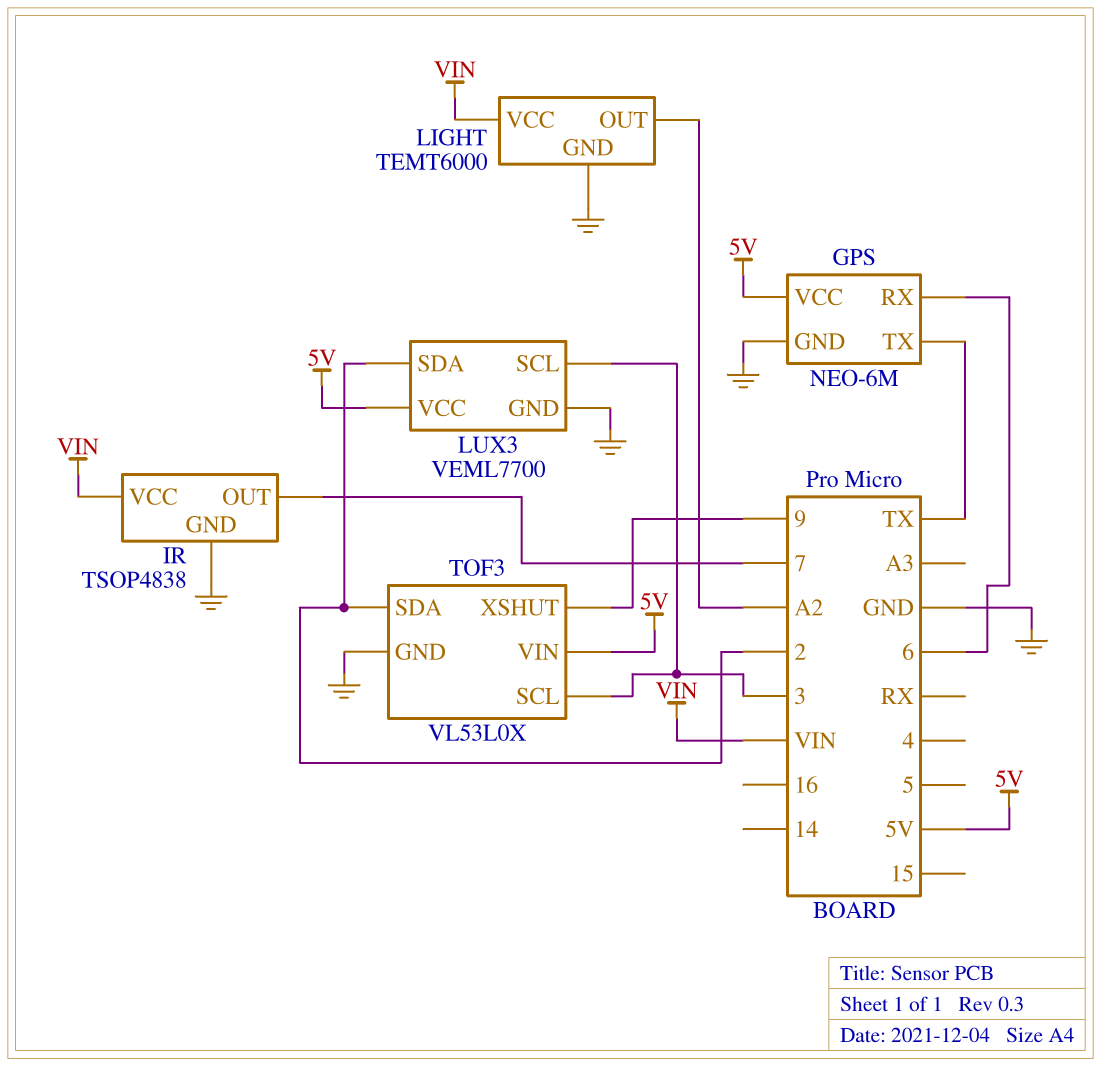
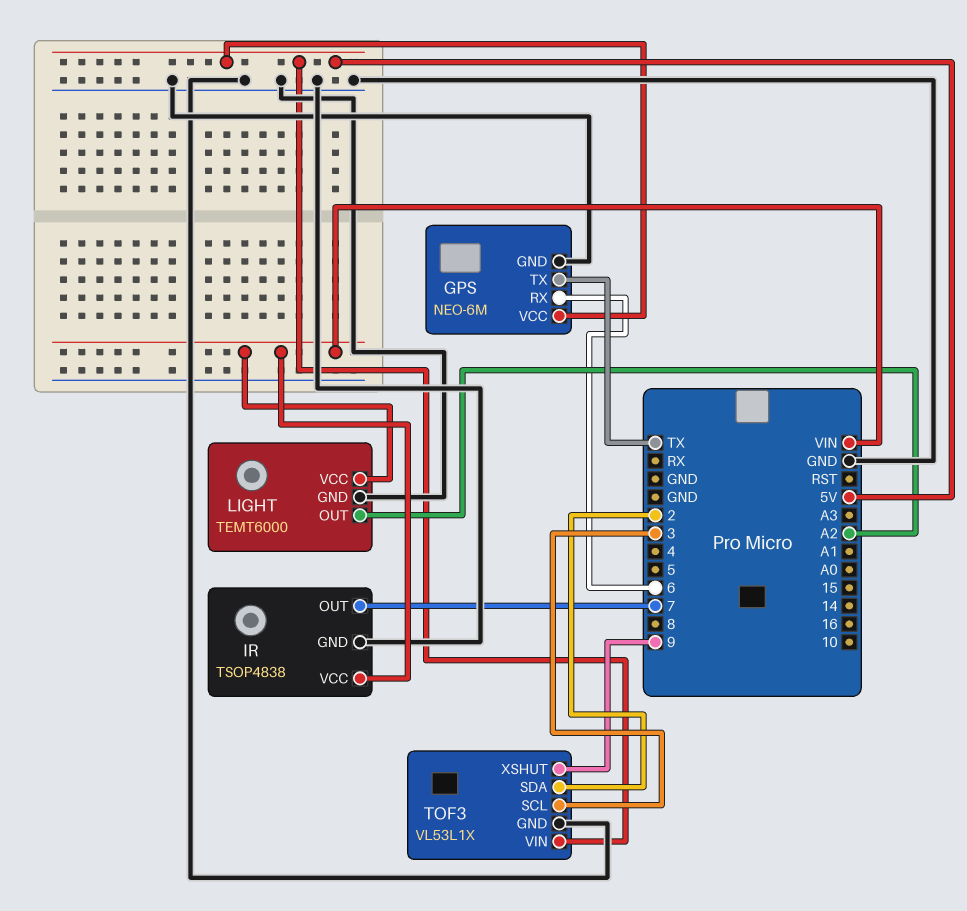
LUX3: VEML7700 -> none
LUX3 pin GND: GND -> none
LUX3 pin SCL: 3 -> none
LUX3 pin SDA: 2 -> none
LUX3 pin VCC: 5V -> none
TOF3: VL53L0X -> VL53L1X

